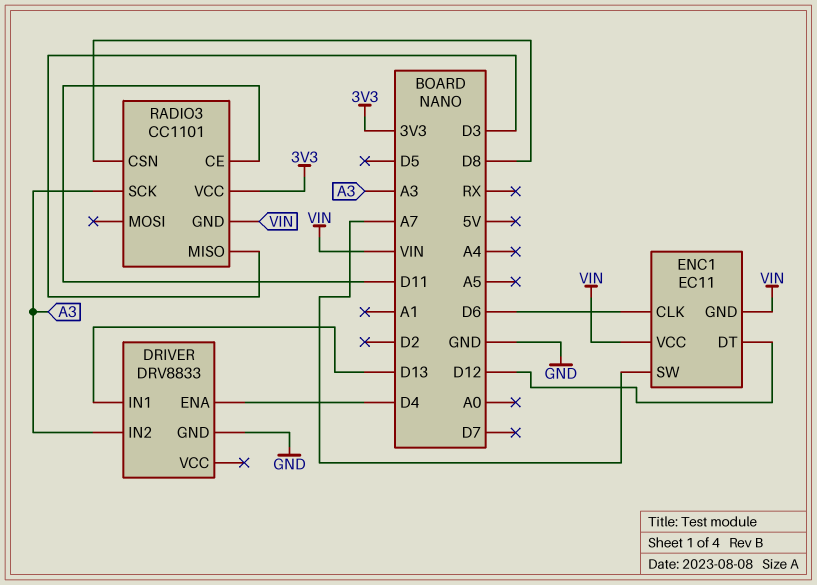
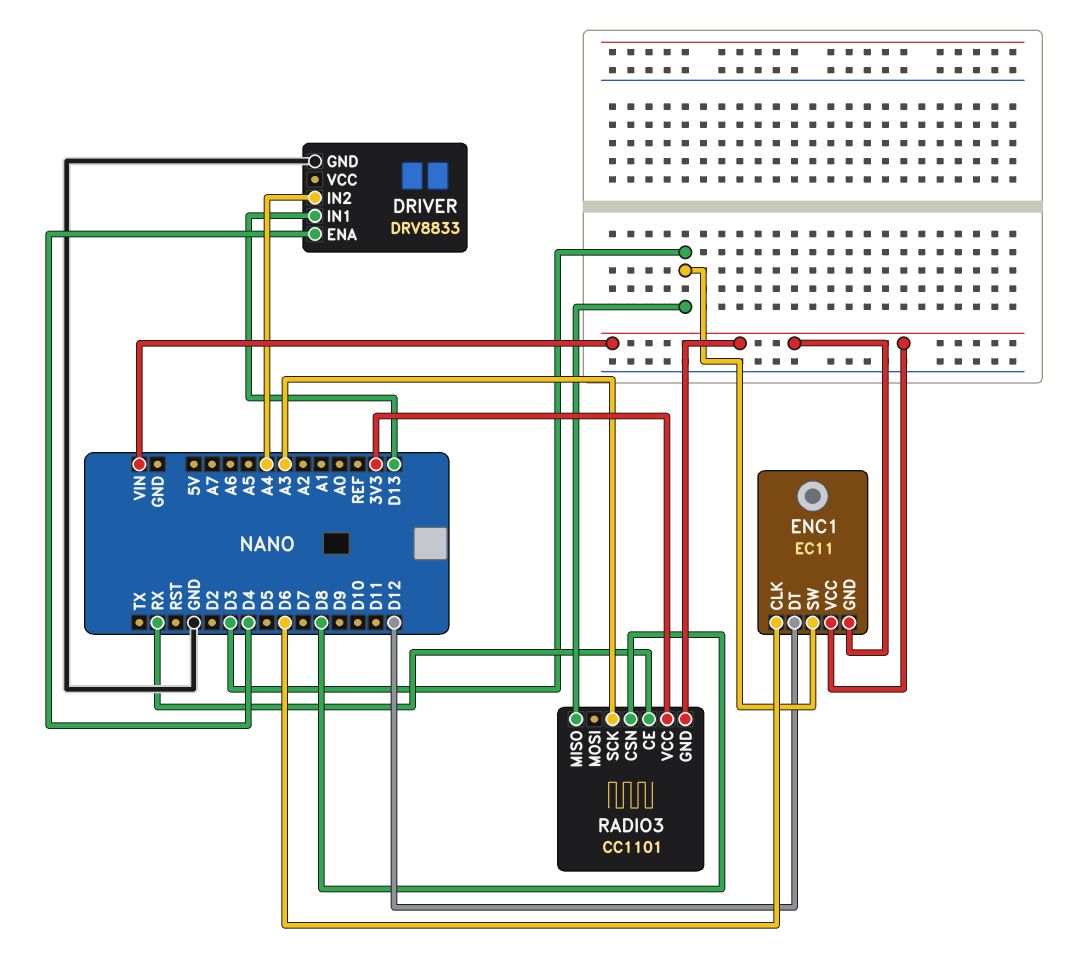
DRIVER pin IN2: A3 -> A4
ENC1 pin SW: A7 -> D3
RADIO3 pin CE: D11 -> RX

